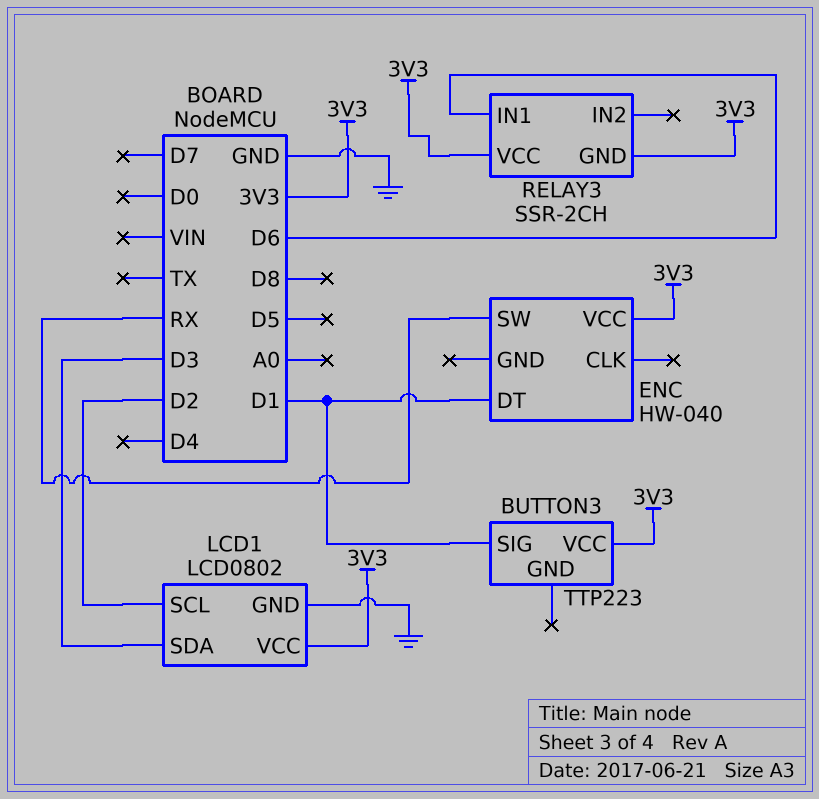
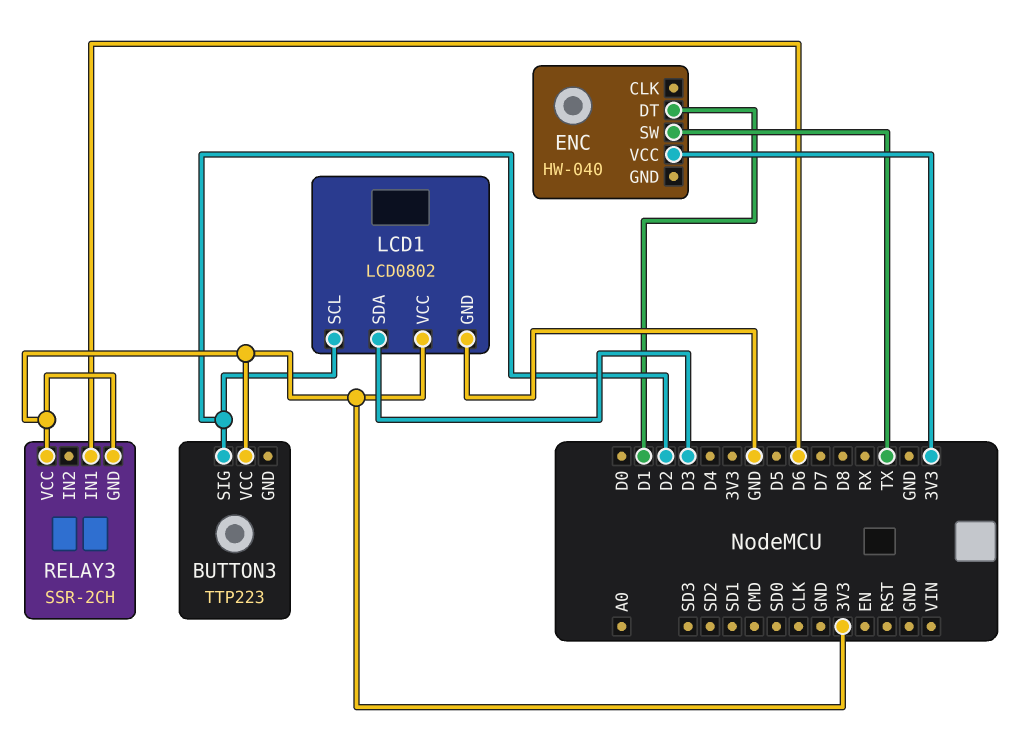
BUTTON3 pin SIG: D1 -> D2
ENC pin SW: RX -> TX

